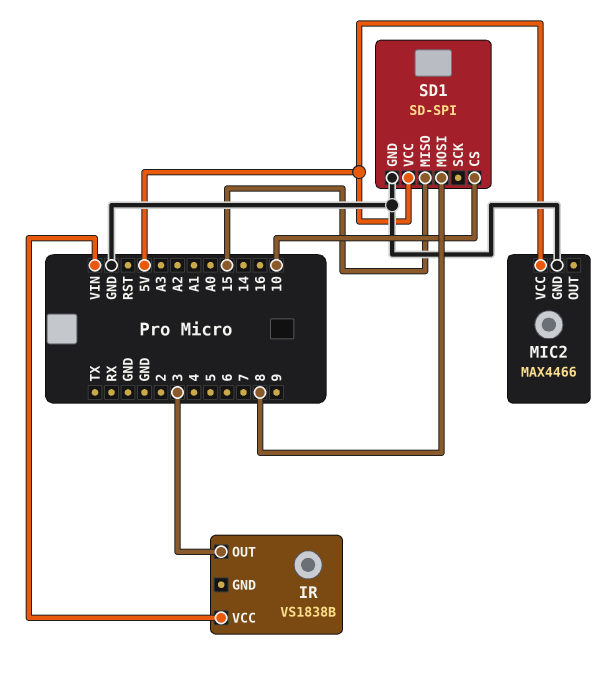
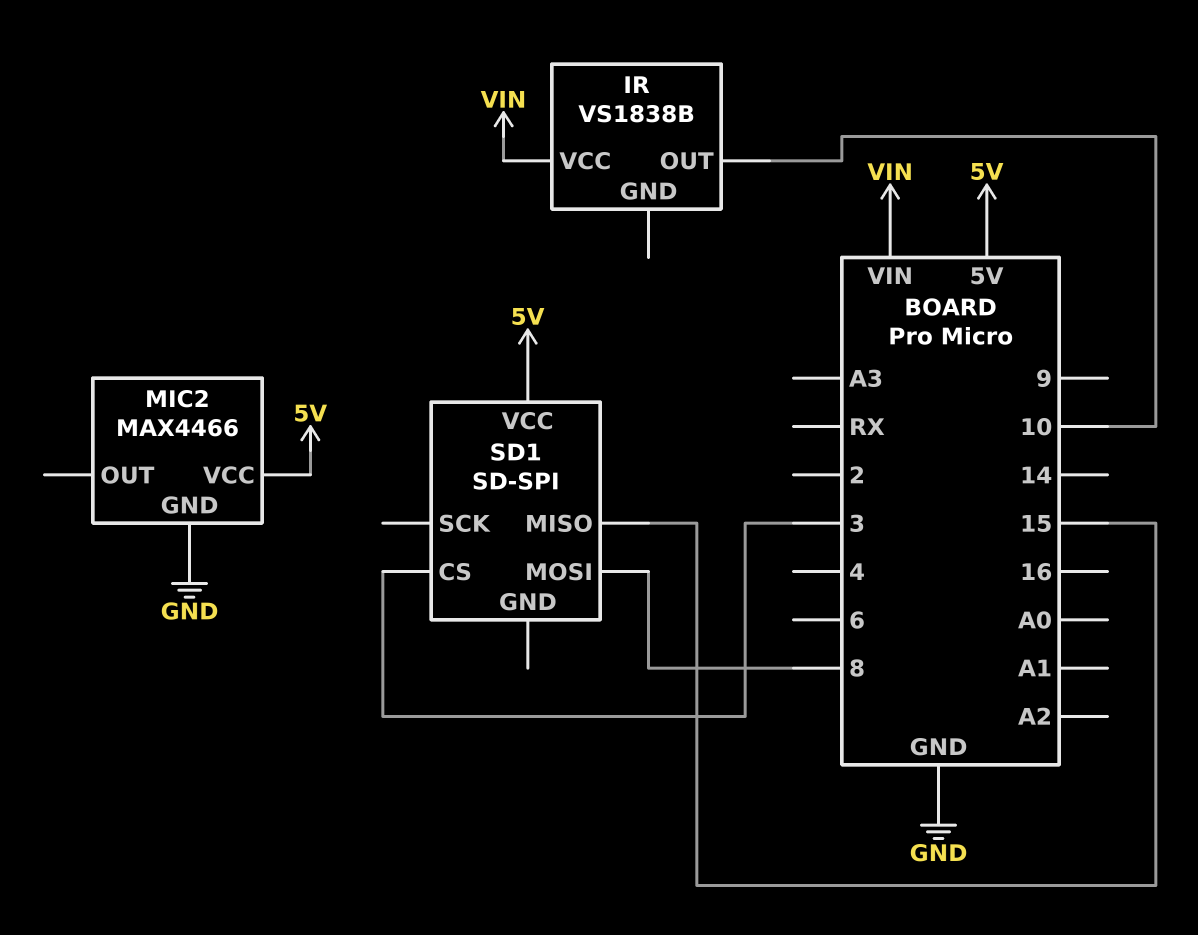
IR pin OUT: 3 -> 10
SD1 pin CS: 10 -> 3
SD1 pin GND: GND -> none

